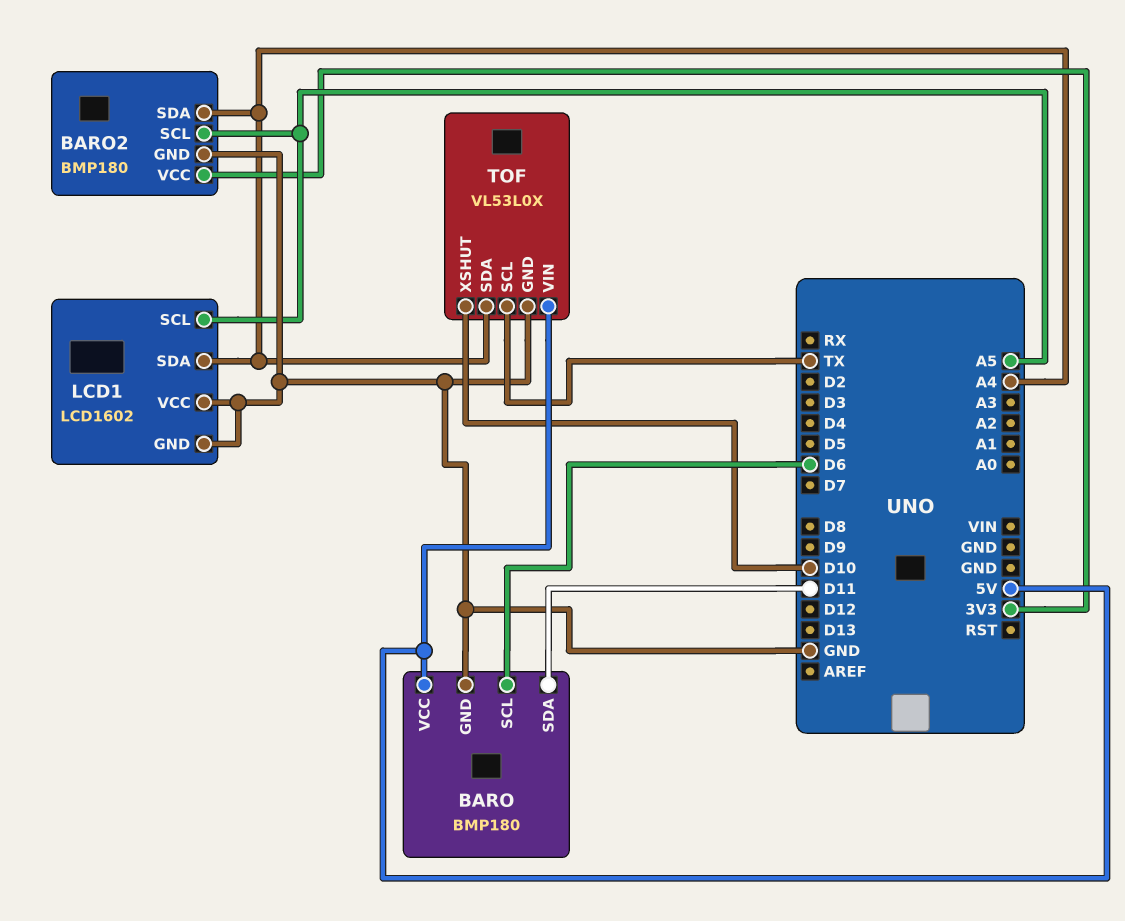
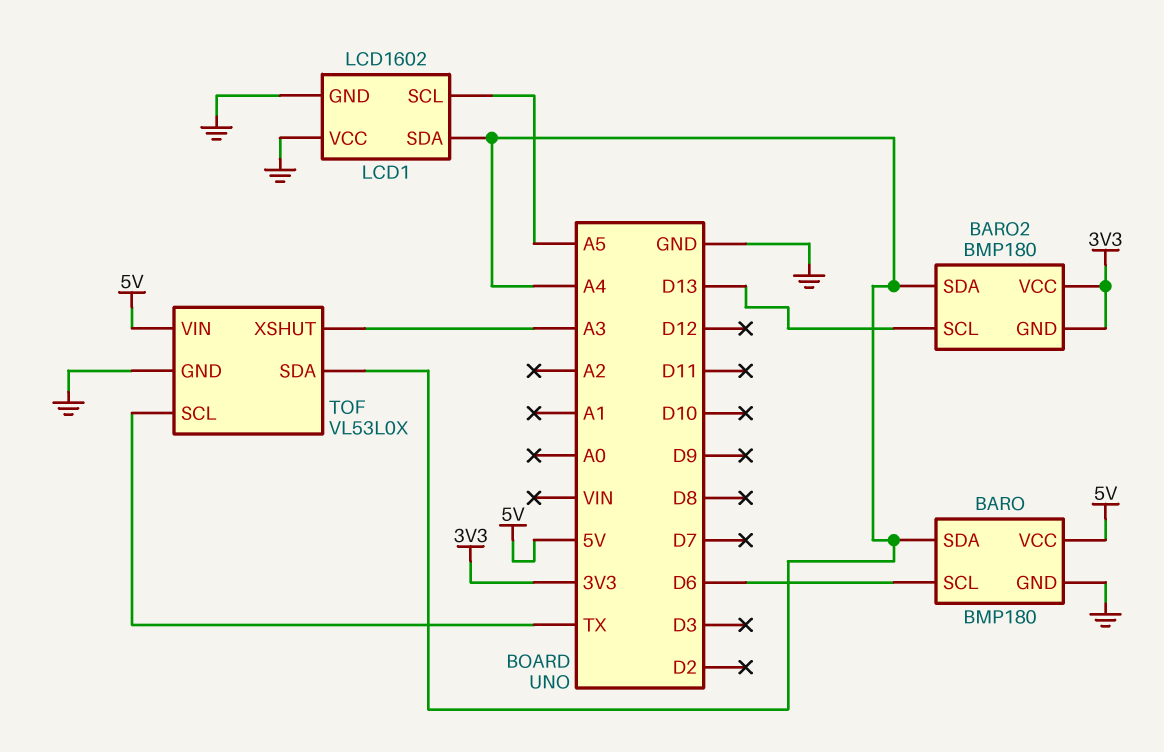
BARO pin SDA: D11 -> A4
BARO2 pin GND: GND -> 3V3
BARO2 pin SCL: A5 -> D13
TOF pin XSHUT: D10 -> A3

